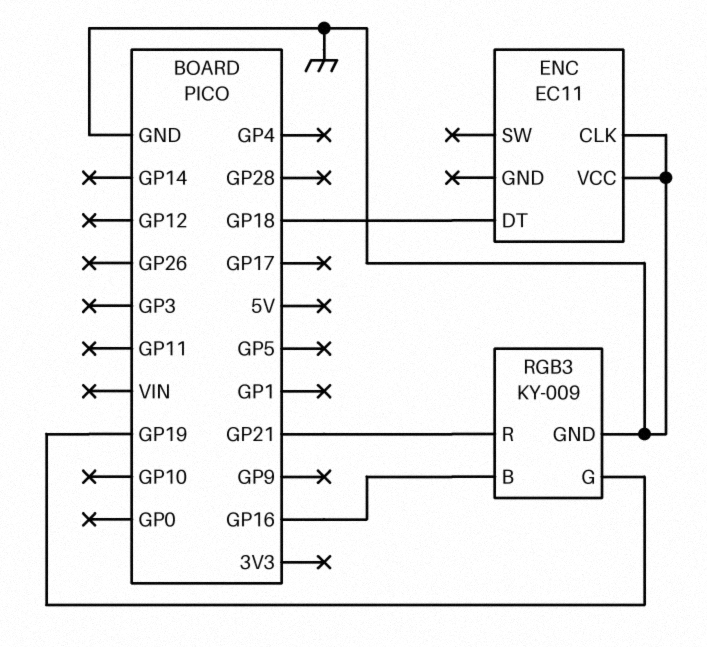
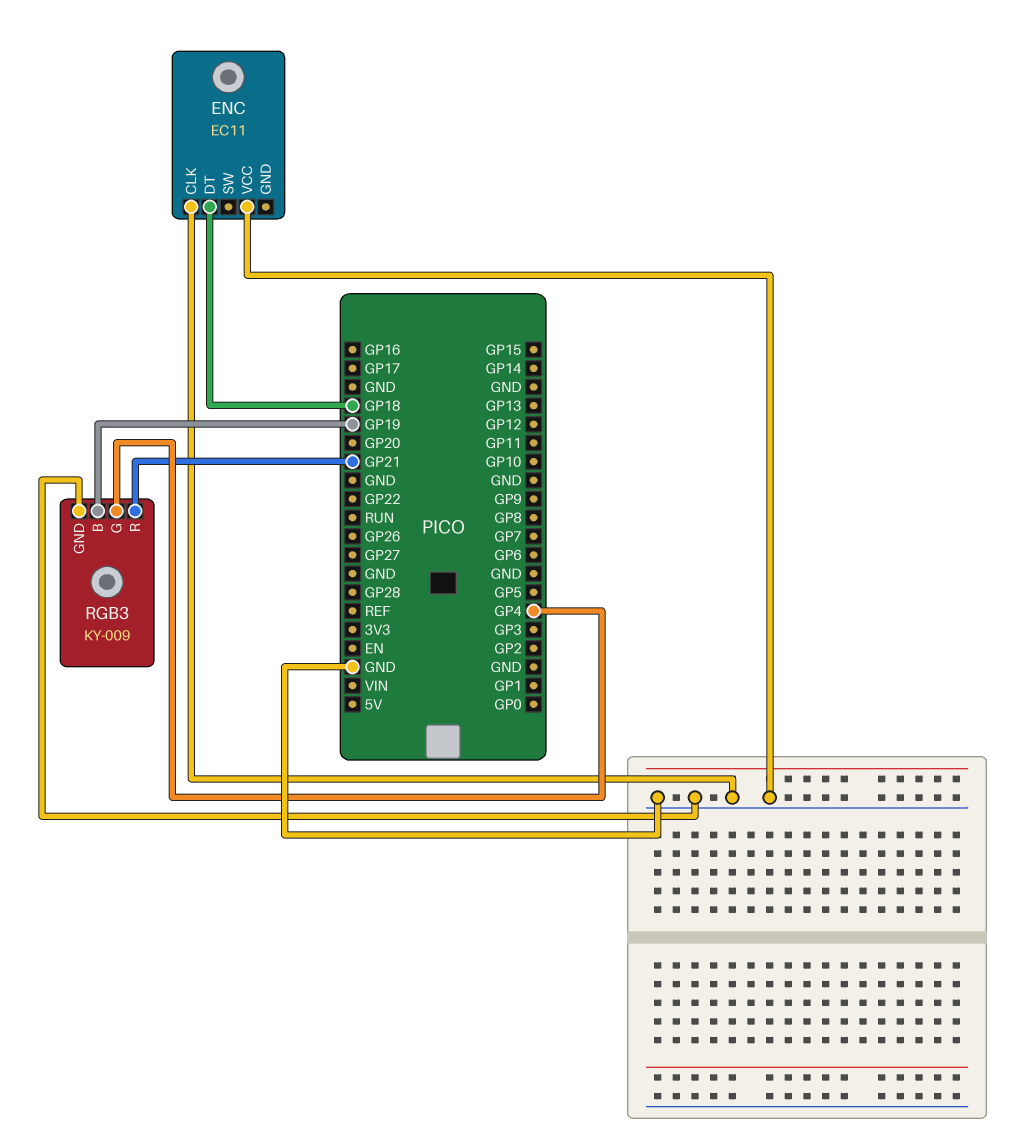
RGB3 pin B: GP16 -> GP19
RGB3 pin G: GP19 -> GP4

